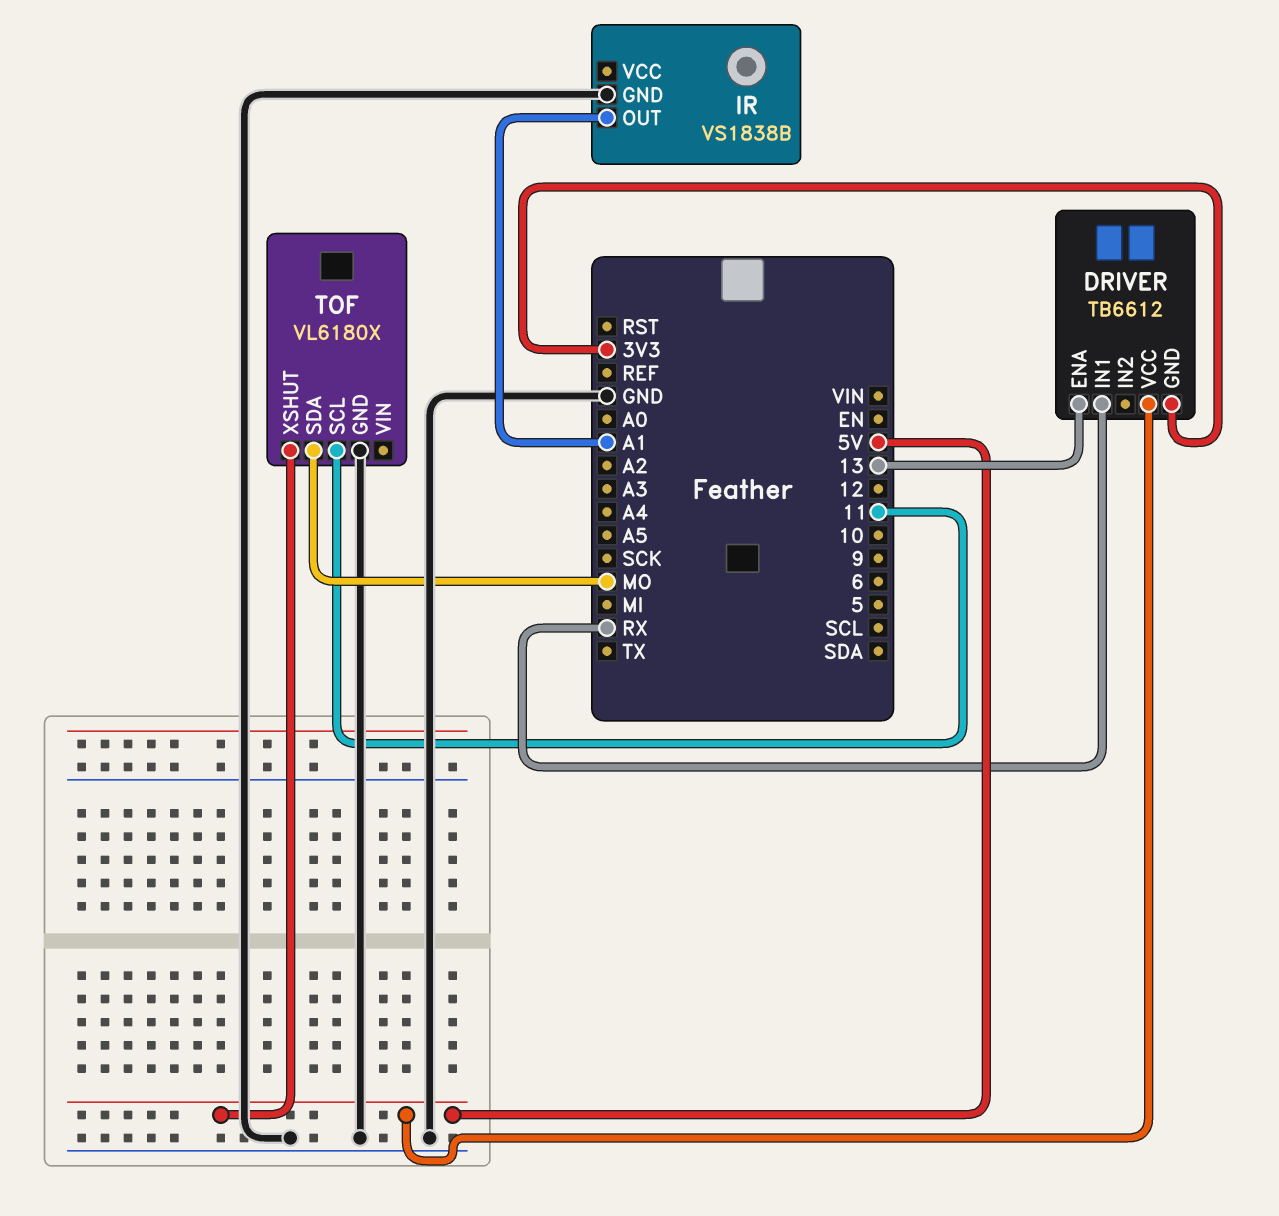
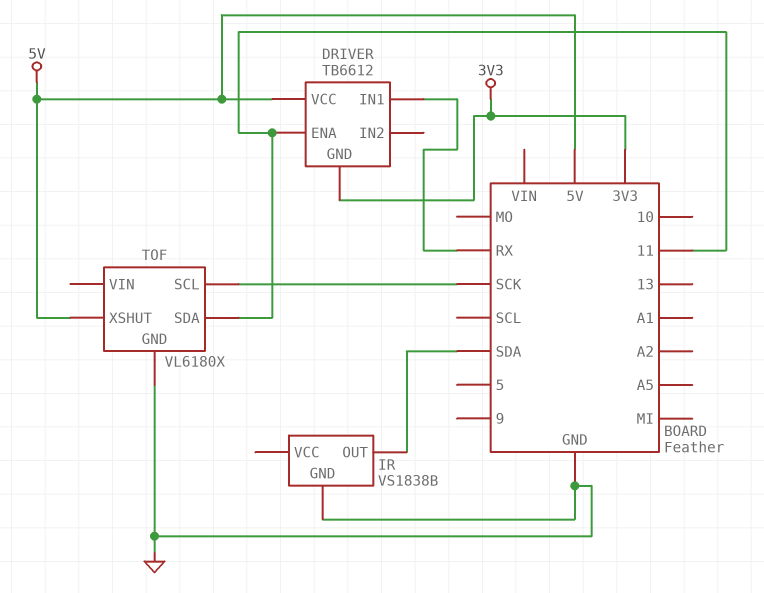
DRIVER pin ENA: 13 -> 11
IR pin OUT: A1 -> SDA
TOF pin SCL: 11 -> SCK
TOF pin SDA: MO -> 11

